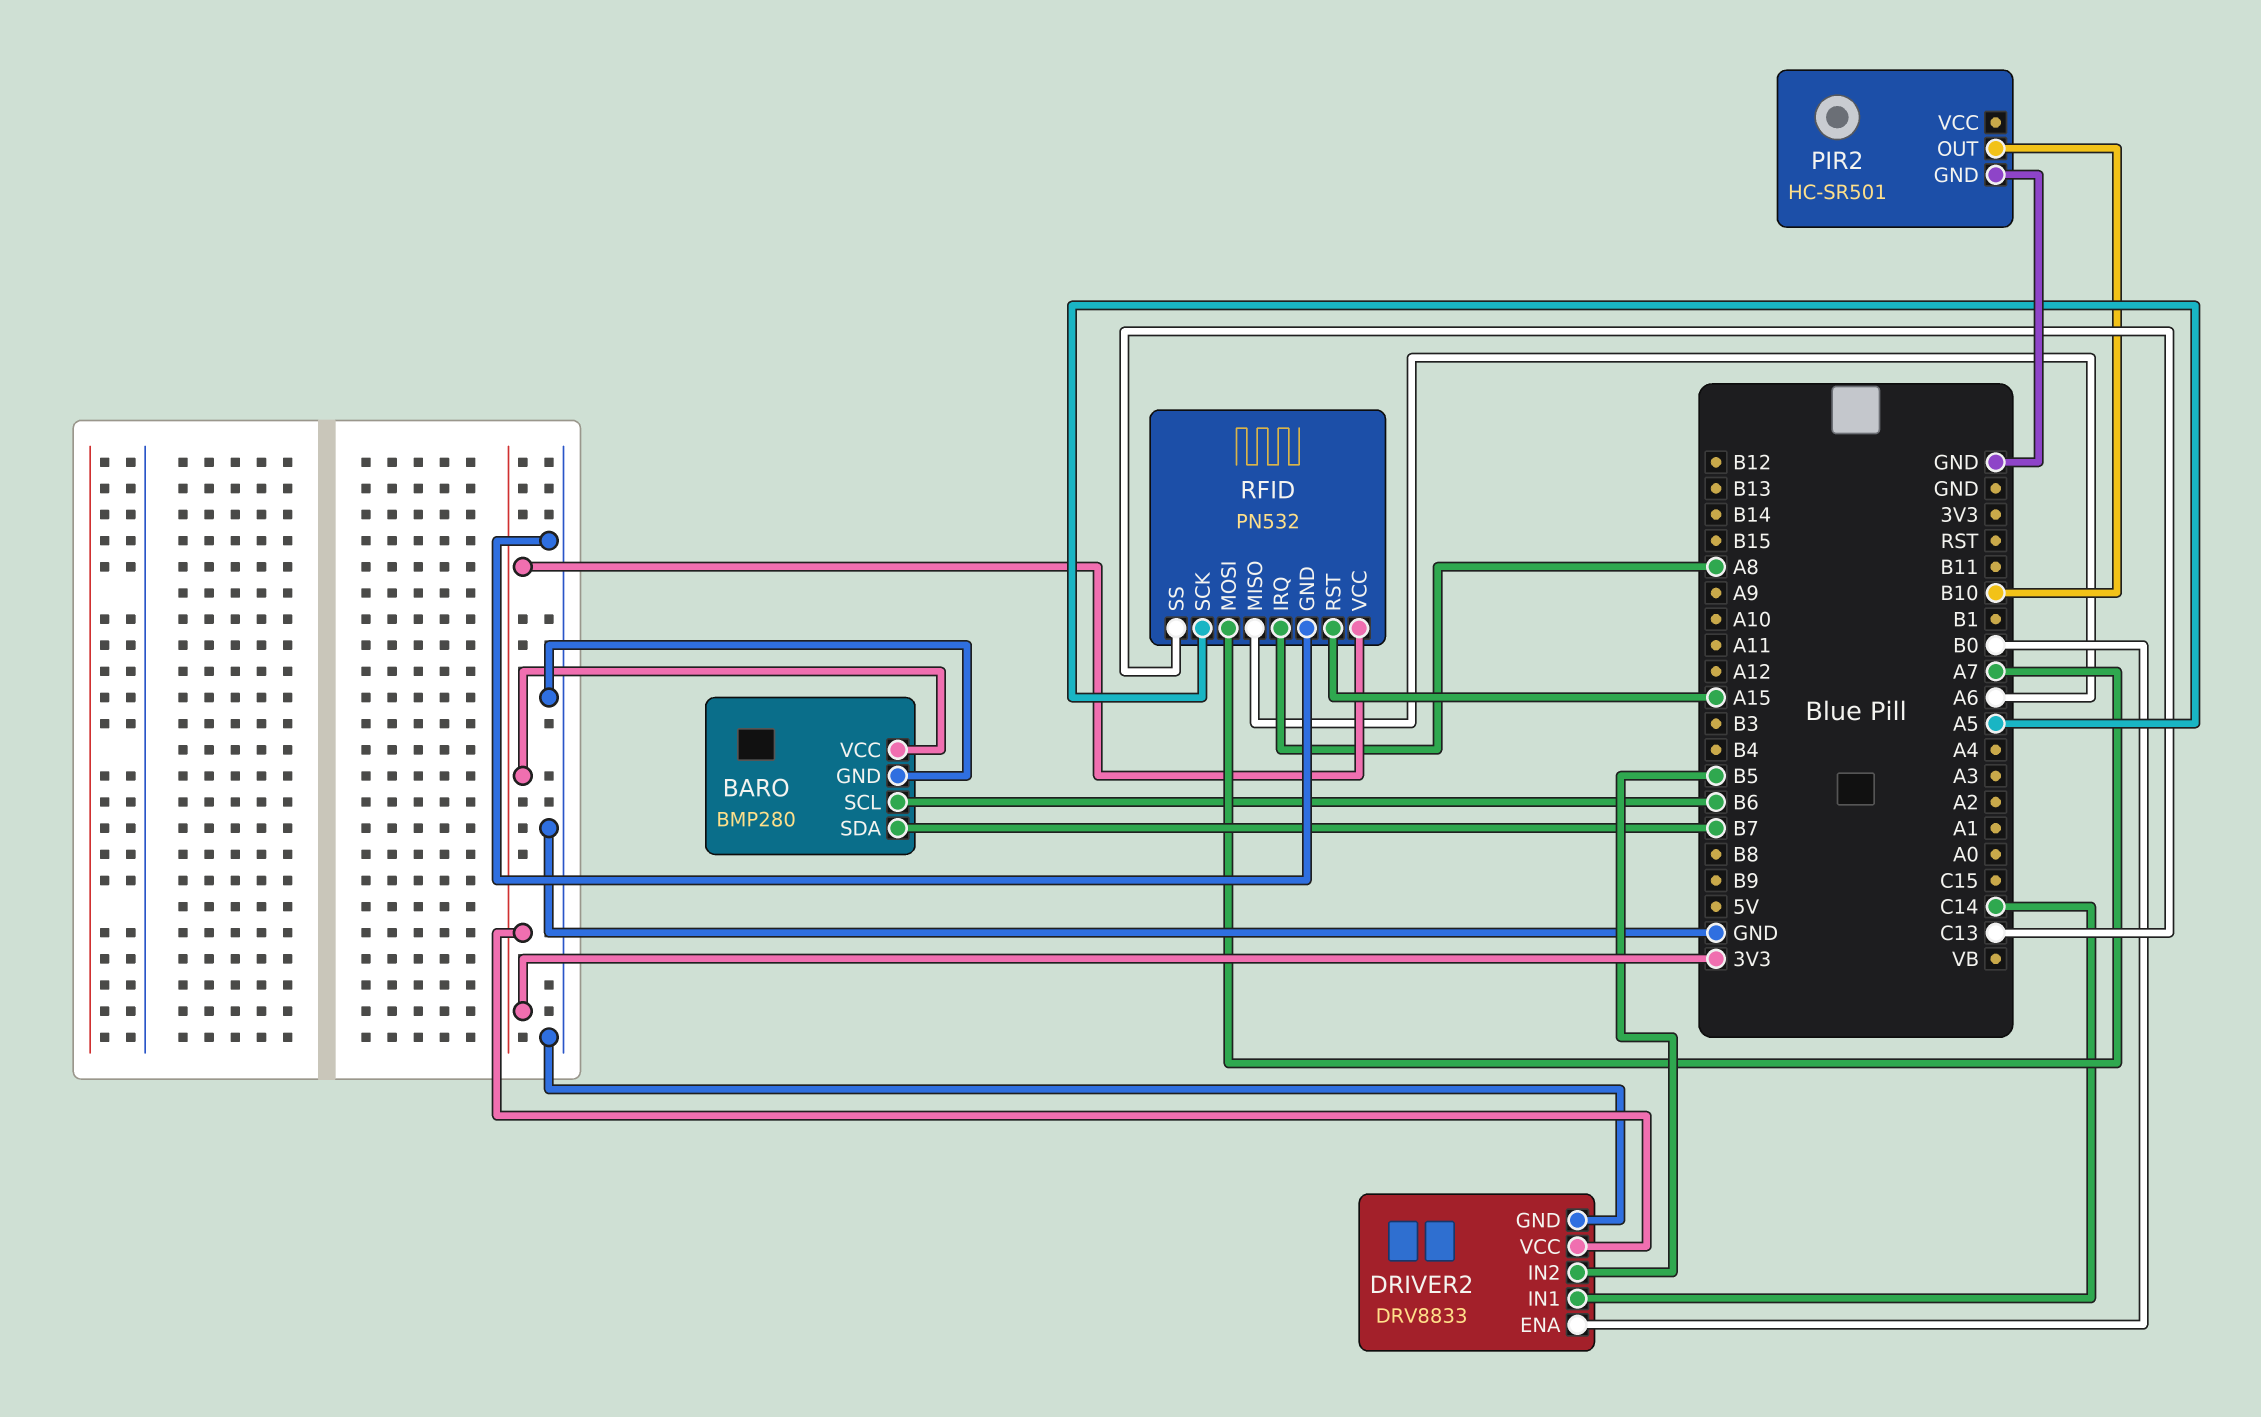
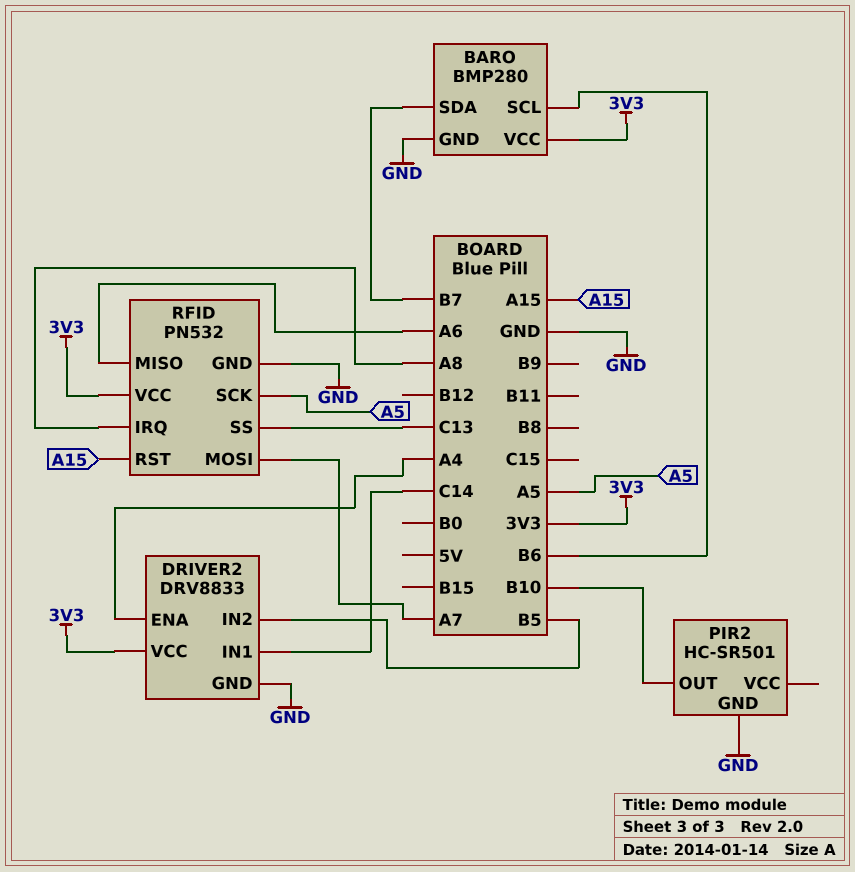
DRIVER2 pin ENA: B0 -> A4

